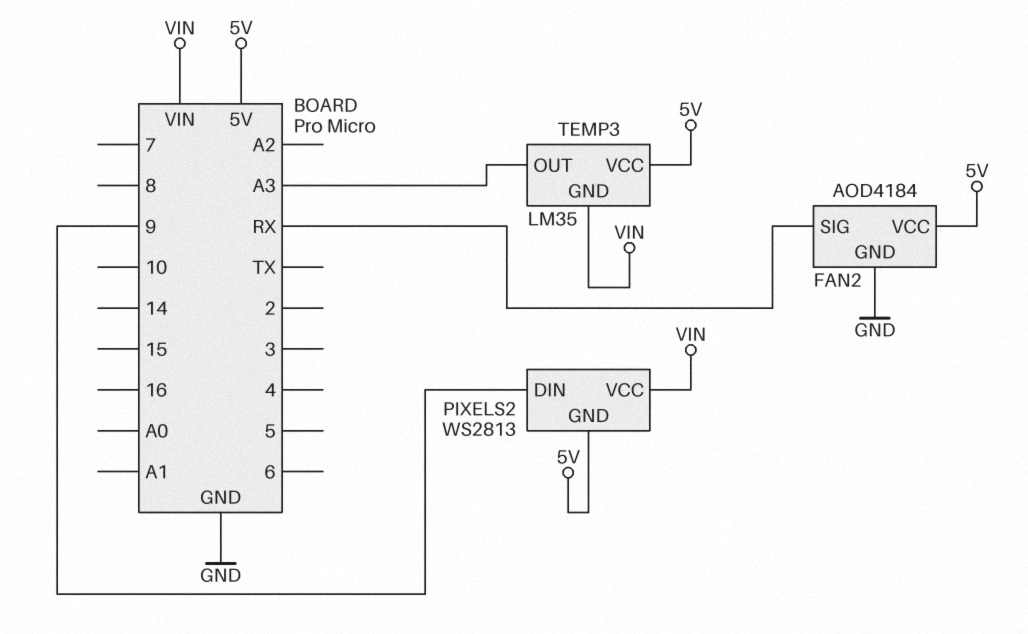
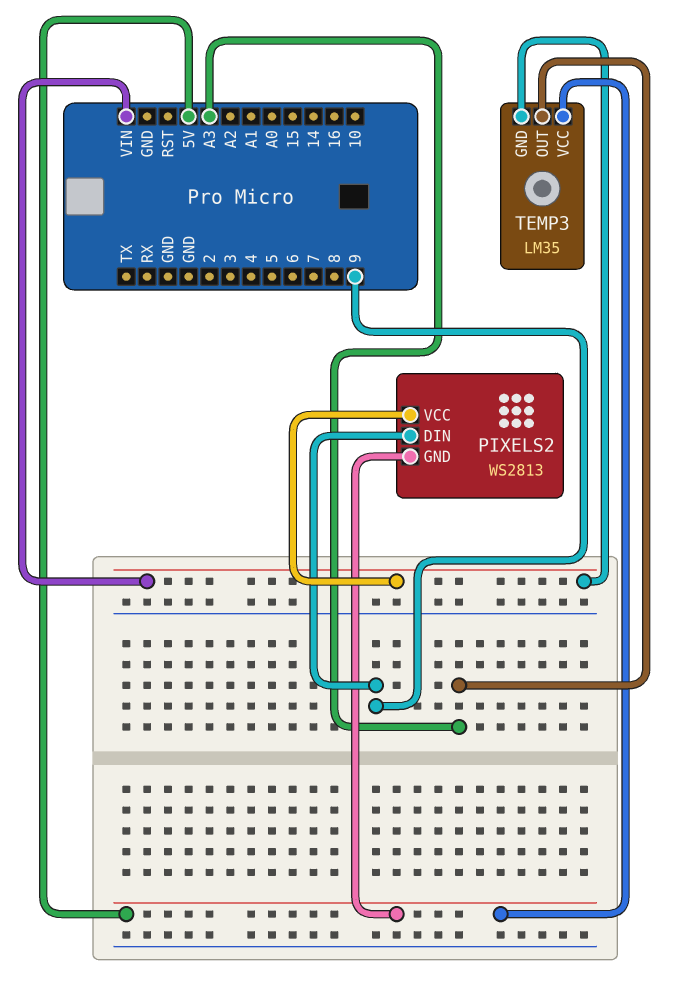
FAN2: AOD4184 -> none
FAN2 pin GND: GND -> none
FAN2 pin SIG: RX -> none
FAN2 pin VCC: 5V -> none

